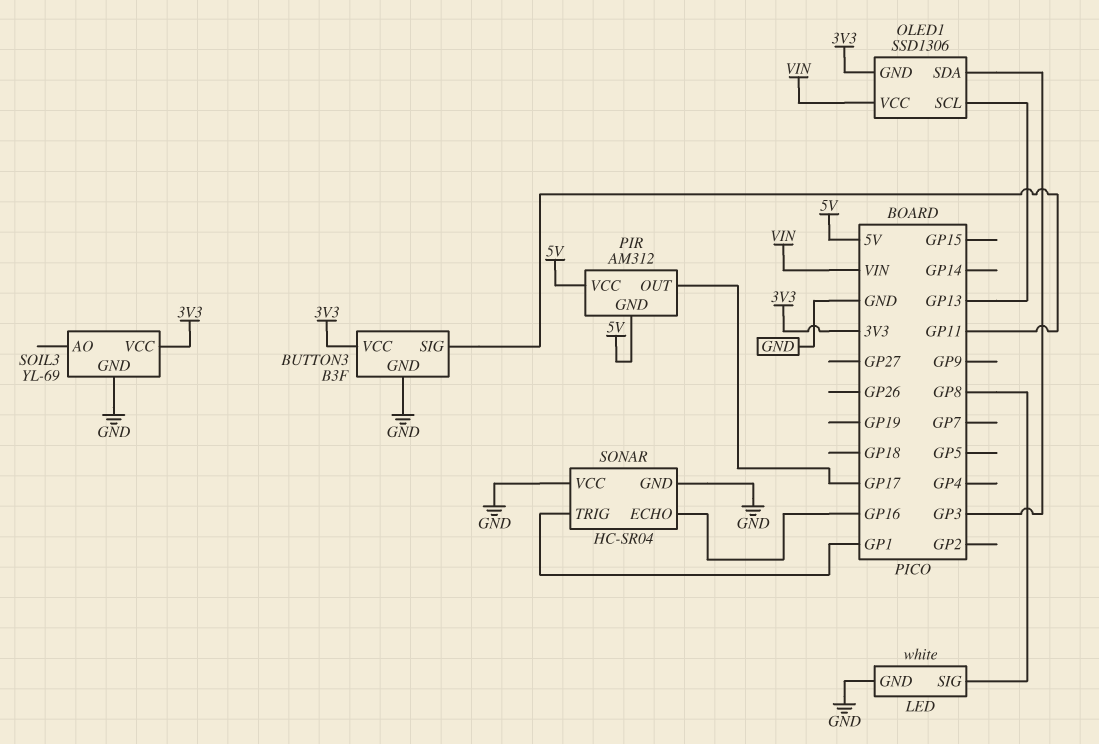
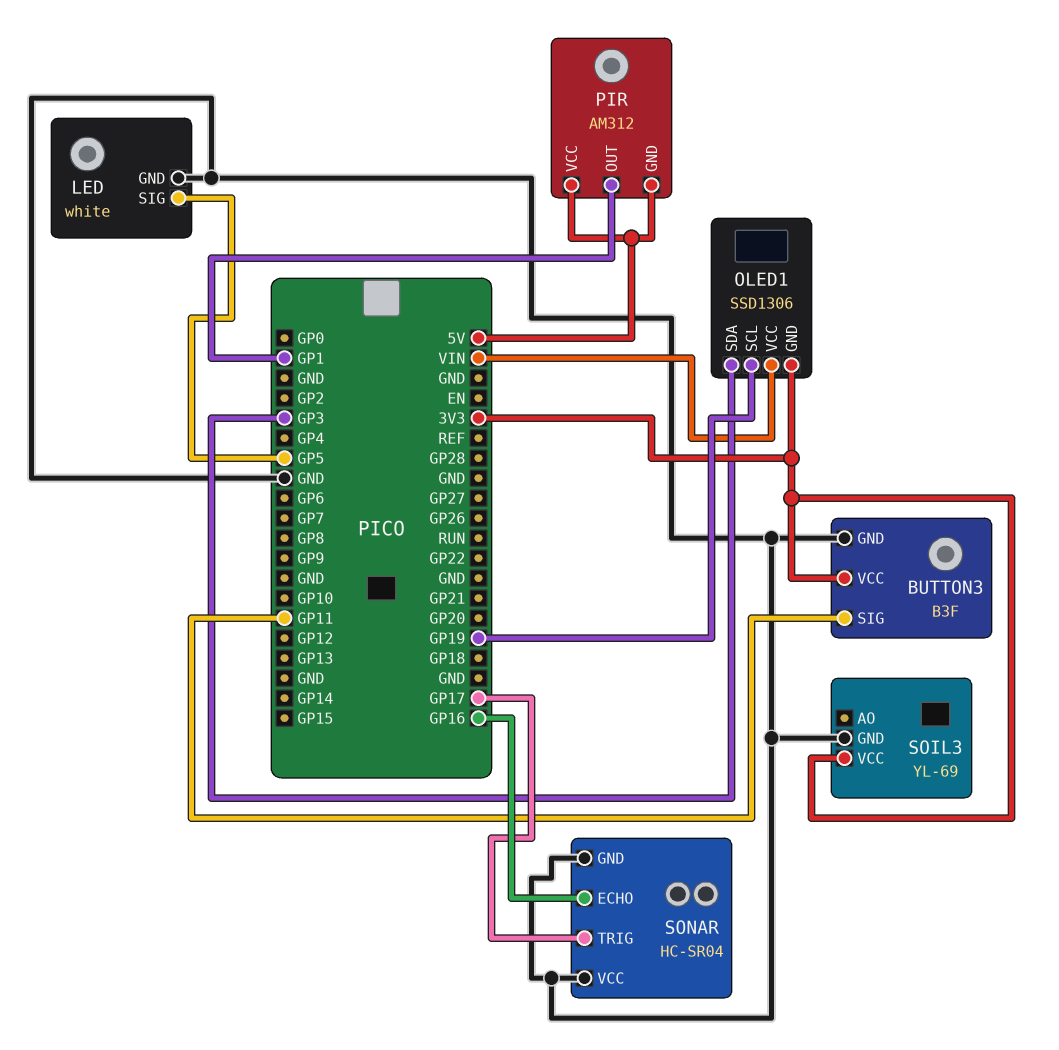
LED pin SIG: GP8 -> GP5
OLED1 pin SCL: GP13 -> GP19
PIR pin OUT: GP17 -> GP1
SONAR pin TRIG: GP1 -> GP17

